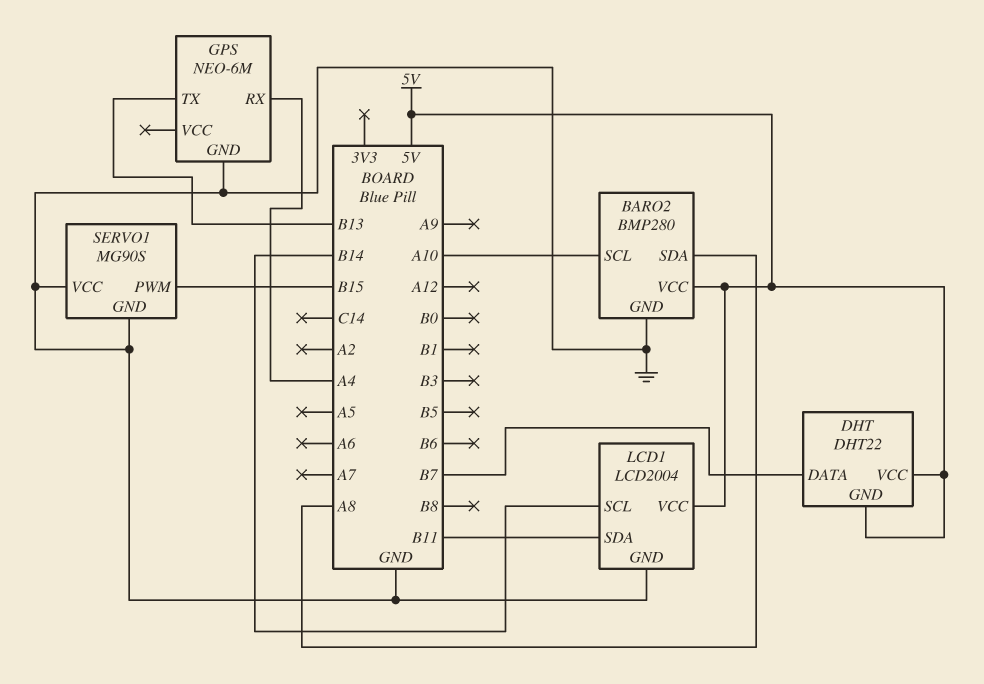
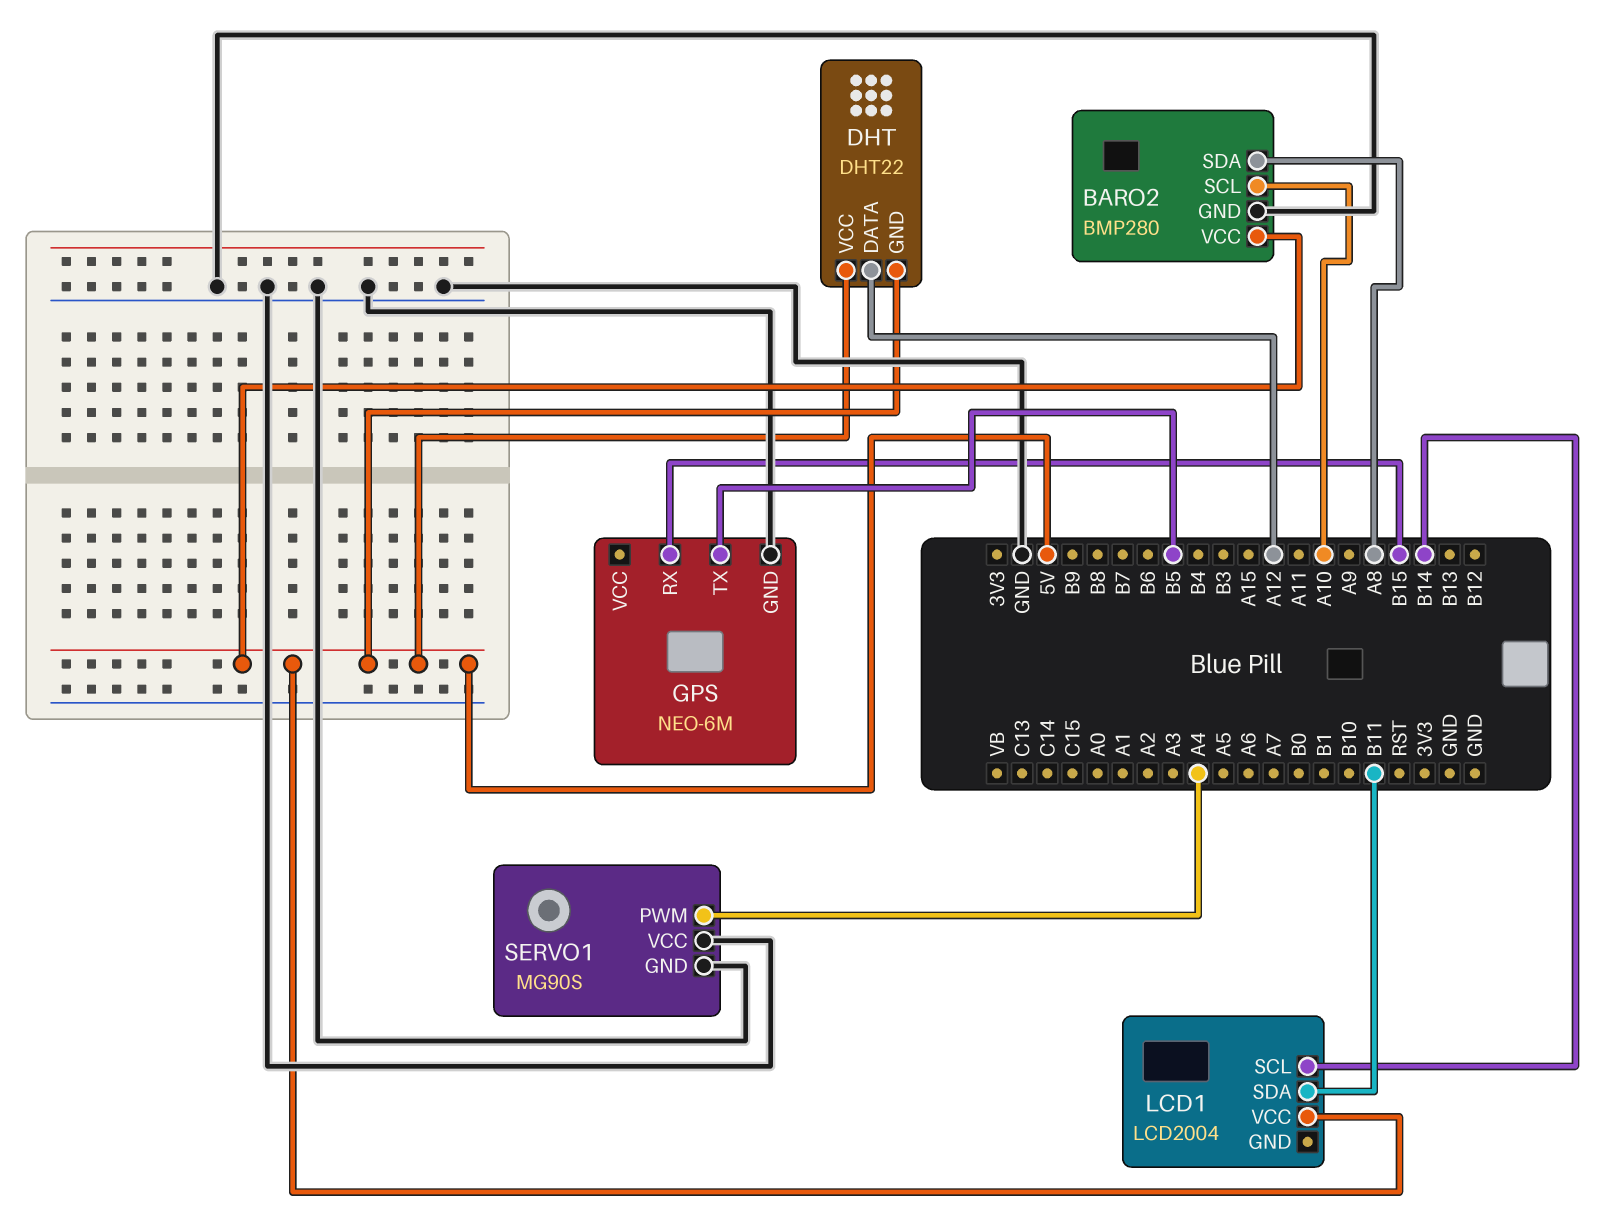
DHT pin DATA: B7 -> A12
GPS pin RX: A4 -> B15
GPS pin TX: B13 -> B5
LCD1 pin GND: GND -> none
SERVO1 pin PWM: B15 -> A4

